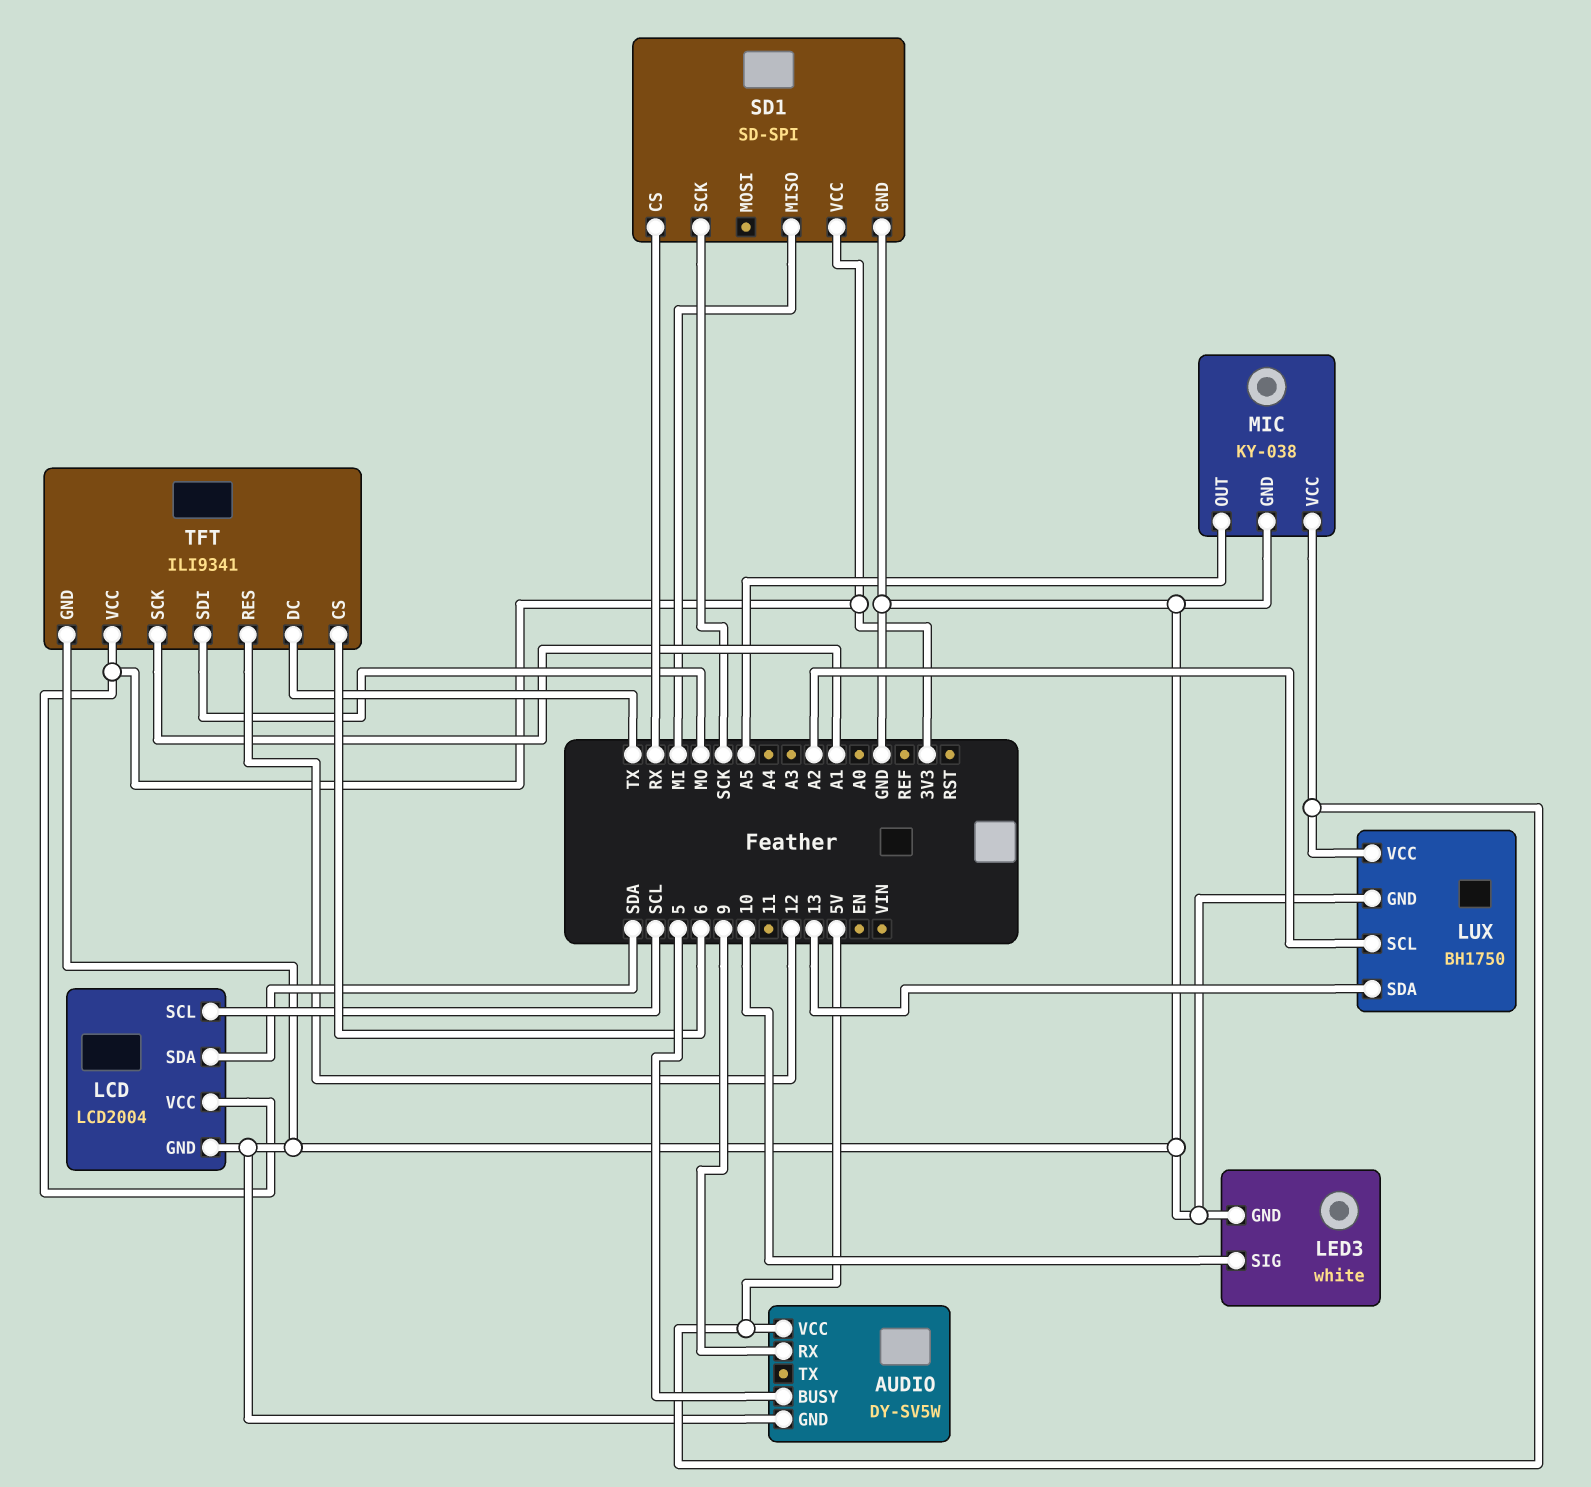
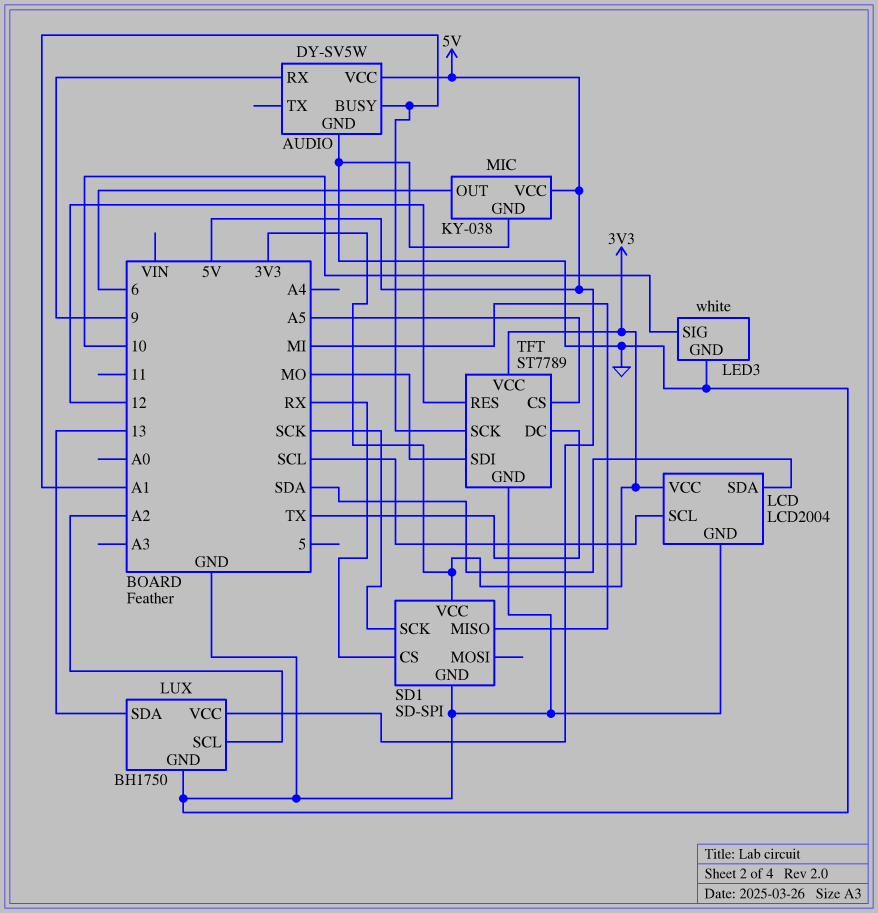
AUDIO pin BUSY: 5 -> A1
MIC pin OUT: A5 -> 6
TFT: ILI9341 -> ST7789
TFT pin CS: 6 -> A5

